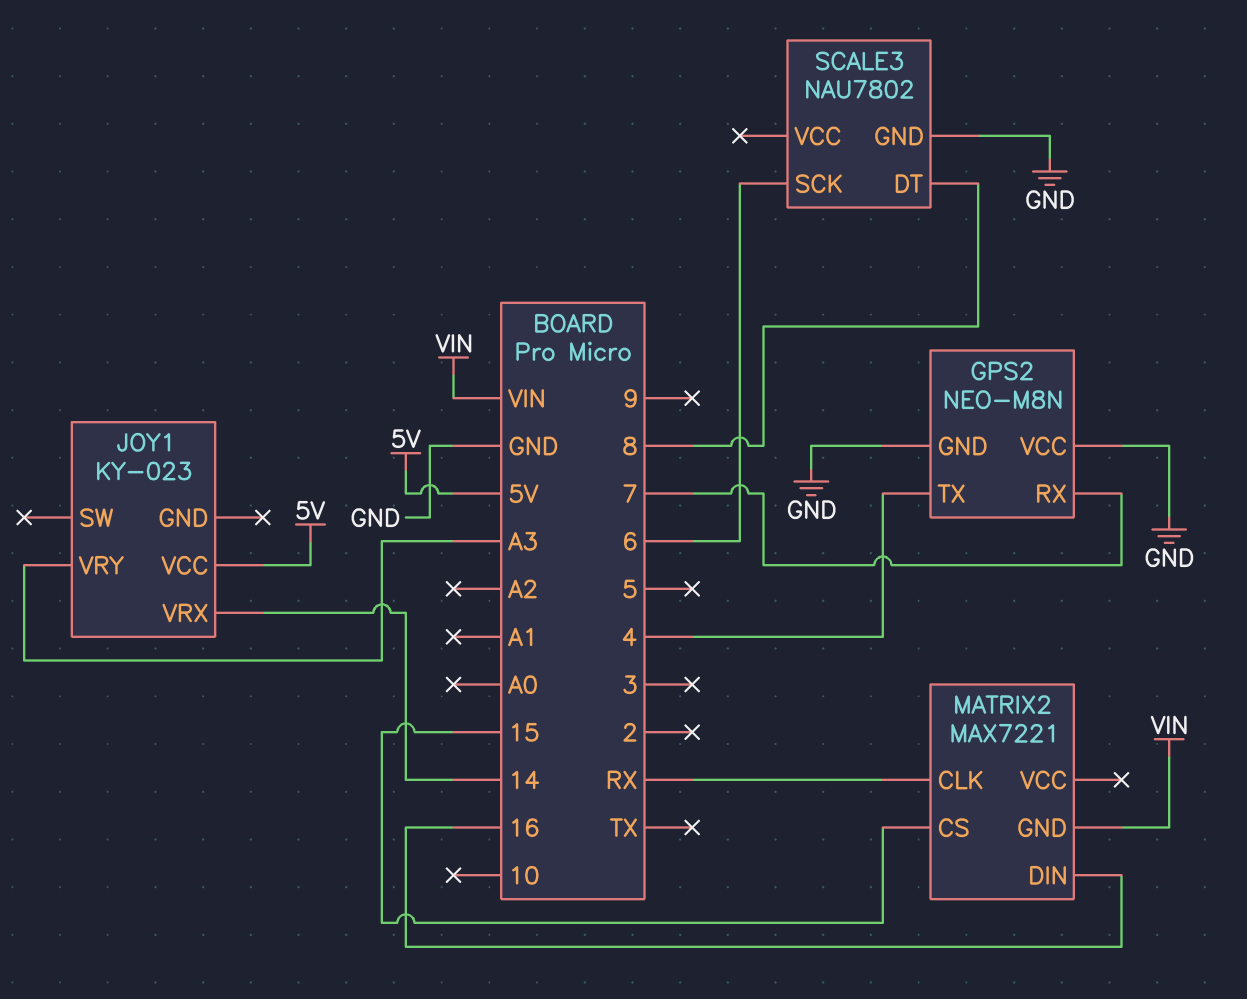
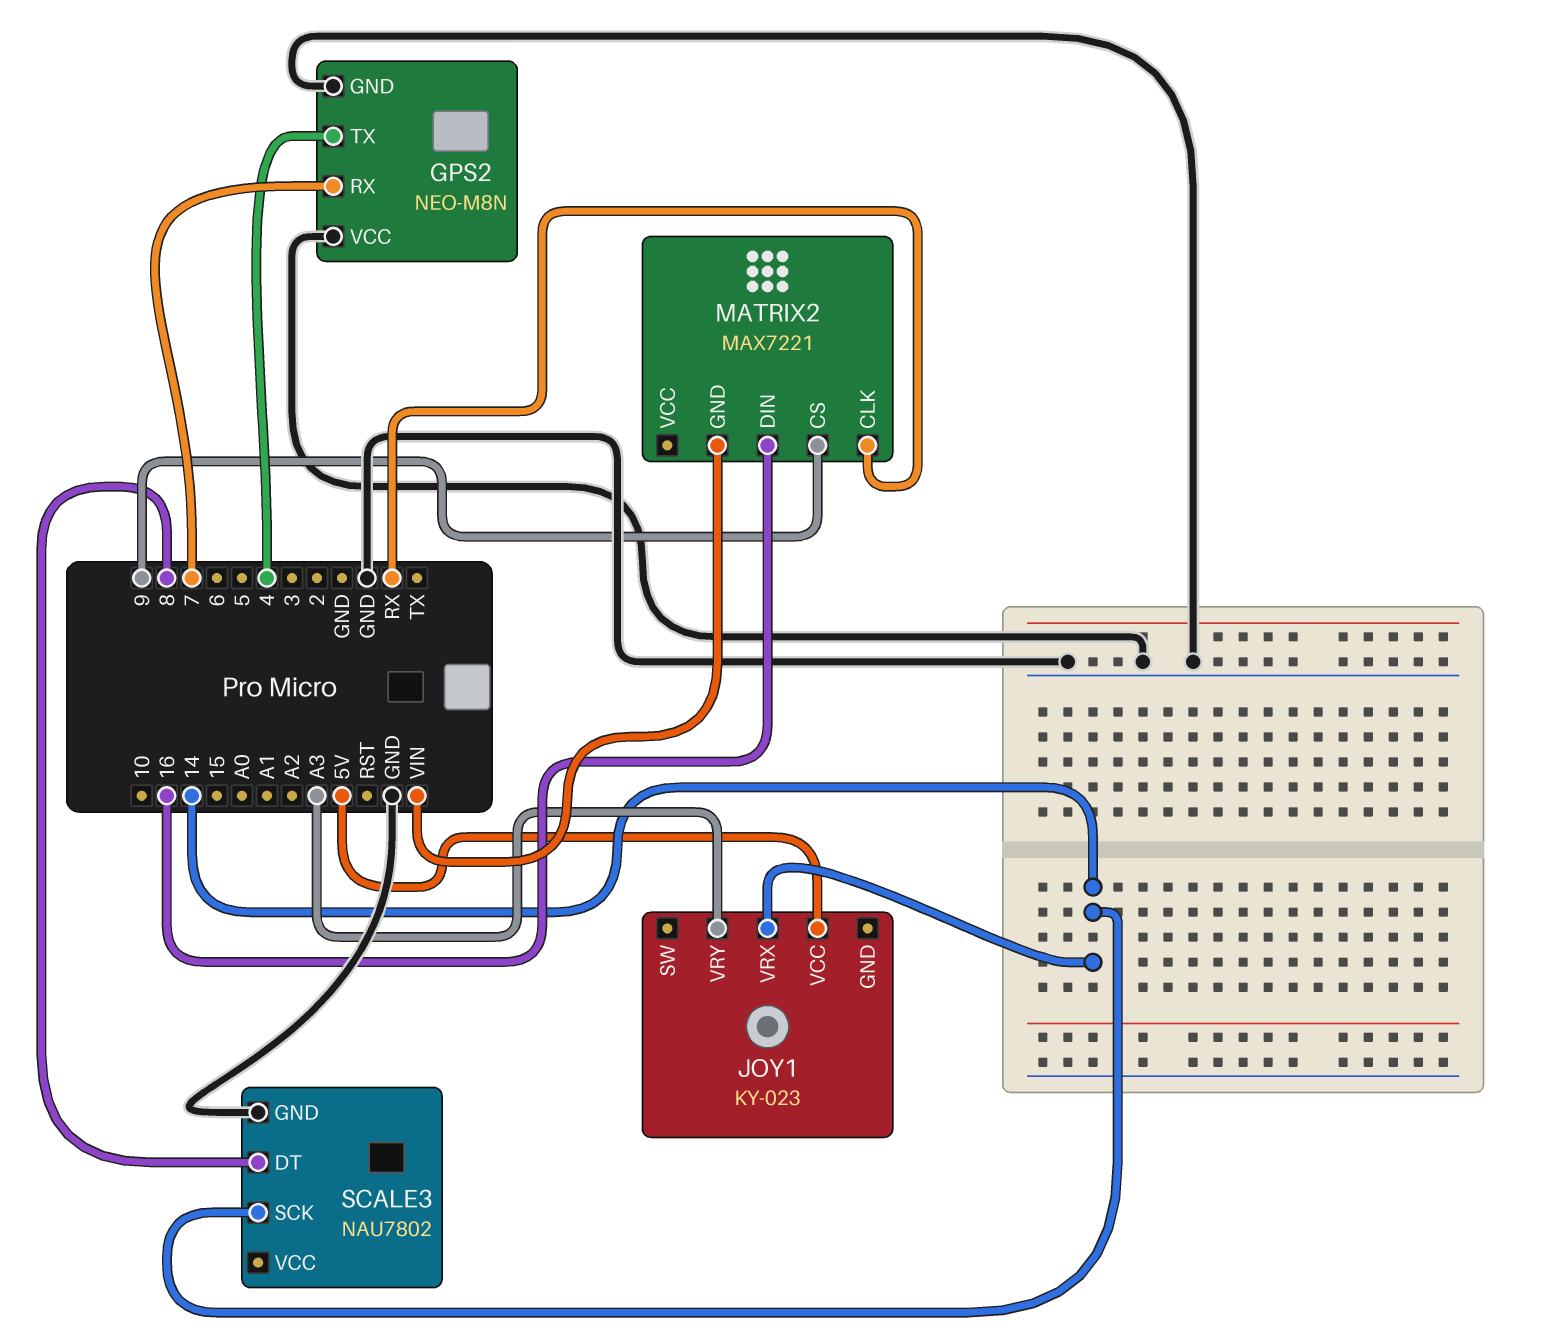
MATRIX2 pin CS: 15 -> 9
SCALE3 pin SCK: 6 -> 14

